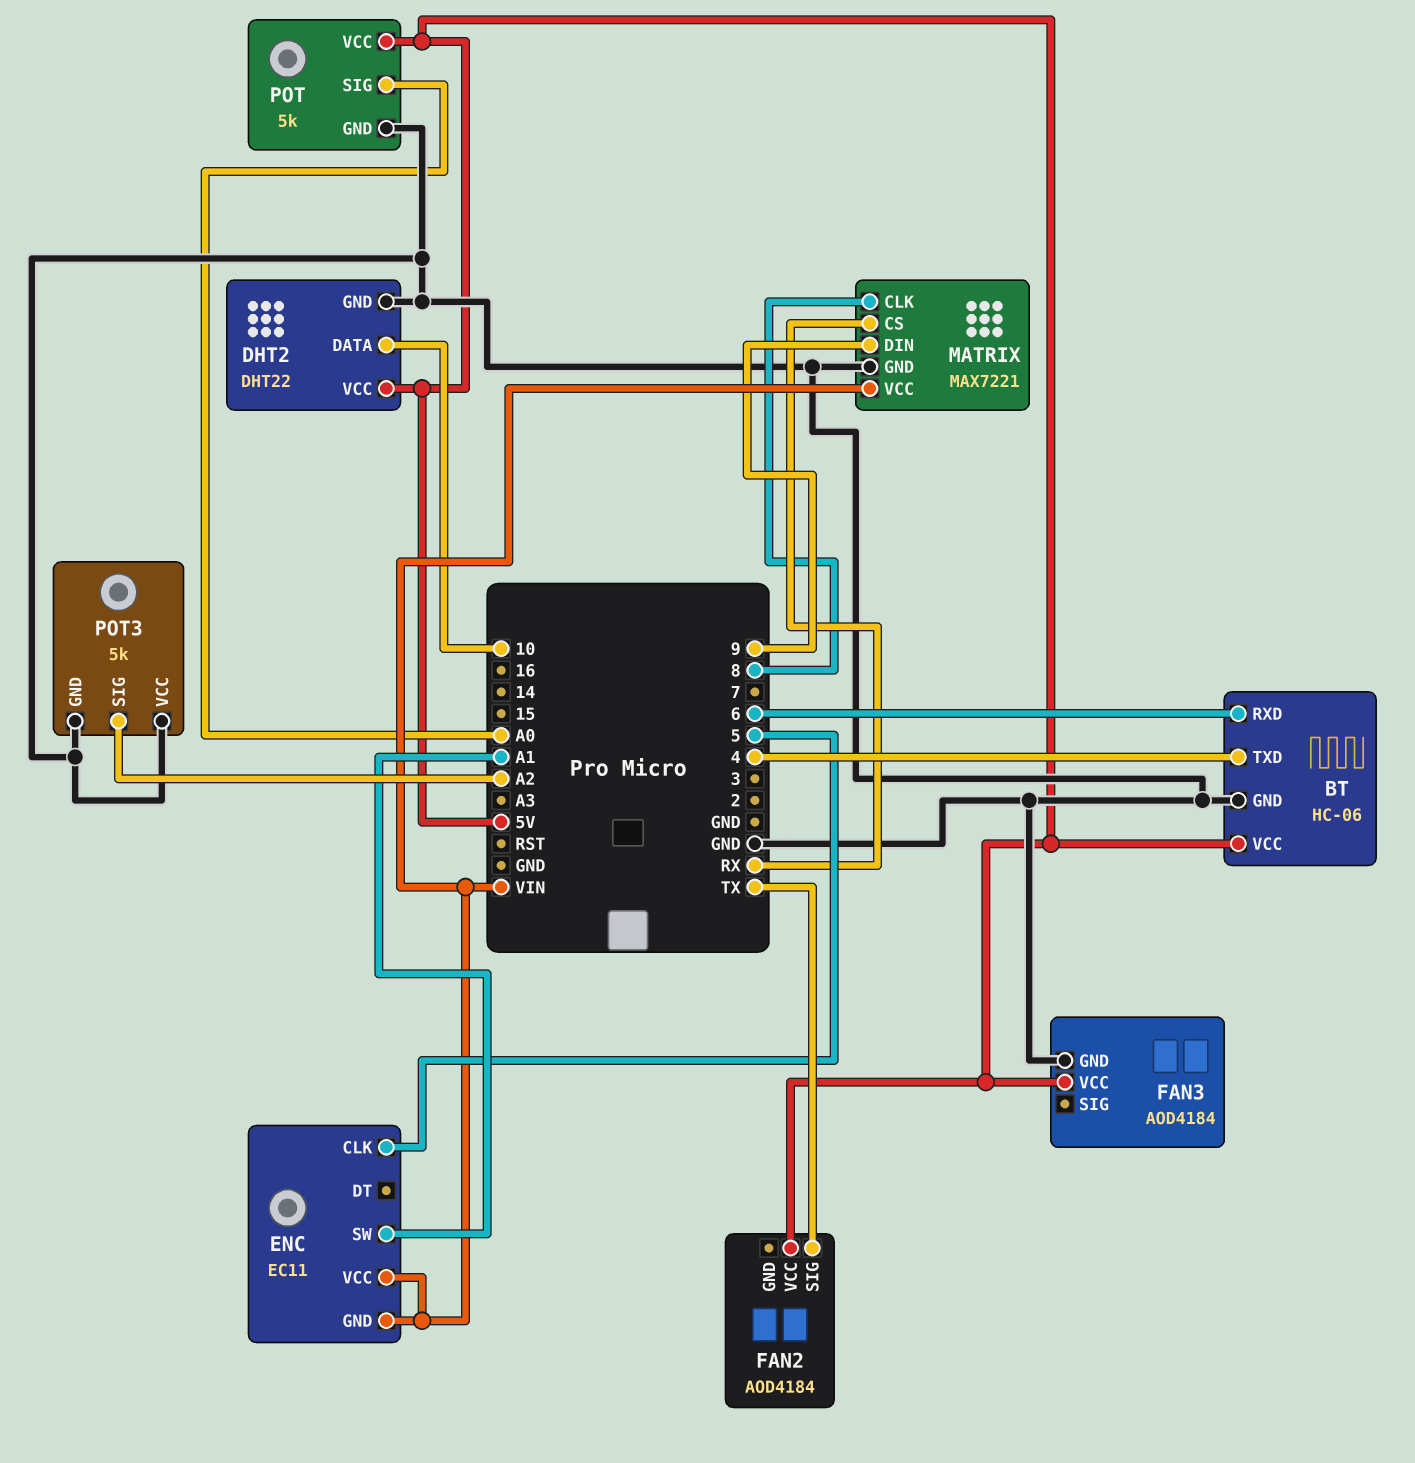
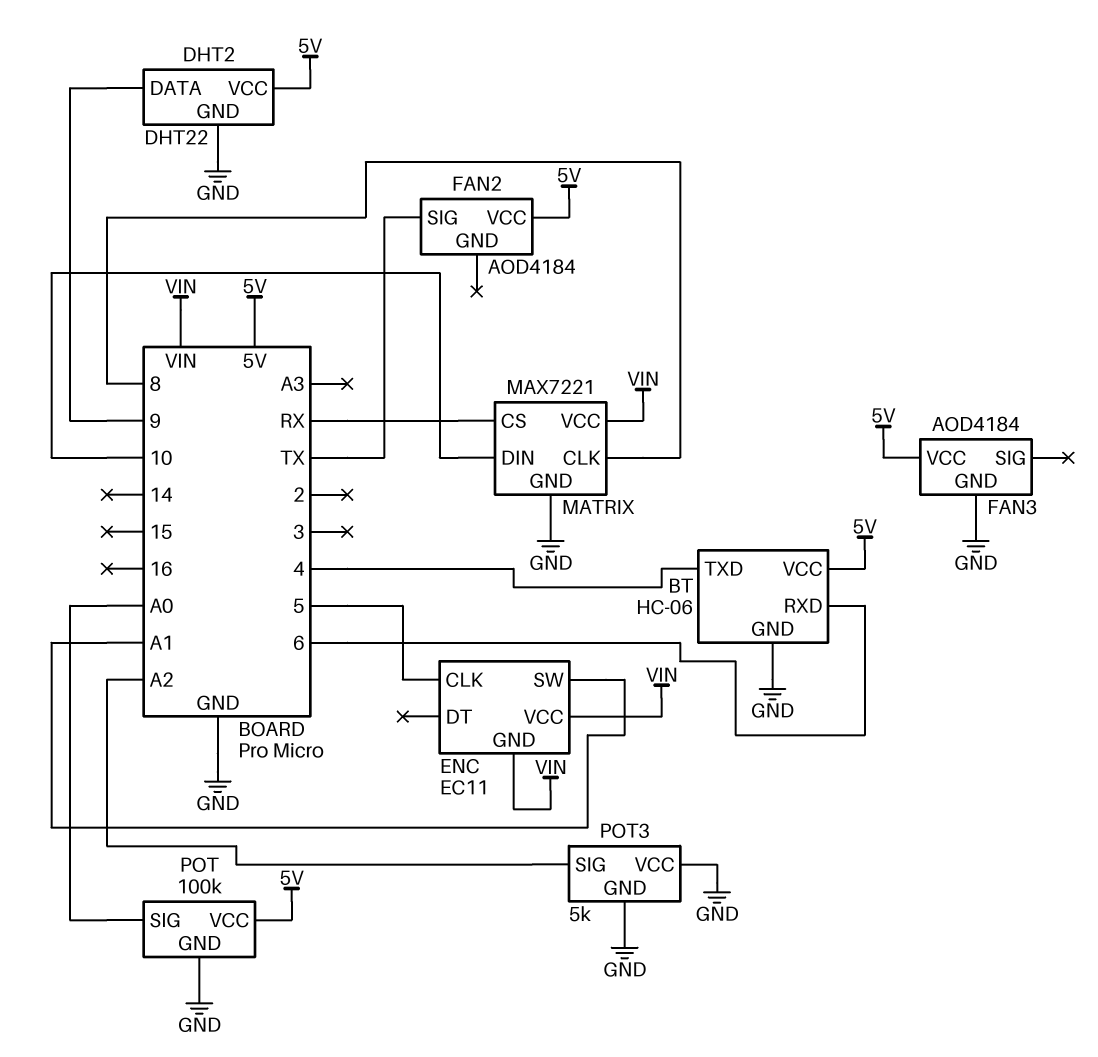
DHT2 pin DATA: 10 -> 9
MATRIX pin DIN: 9 -> 10
POT: 5k -> 100k

